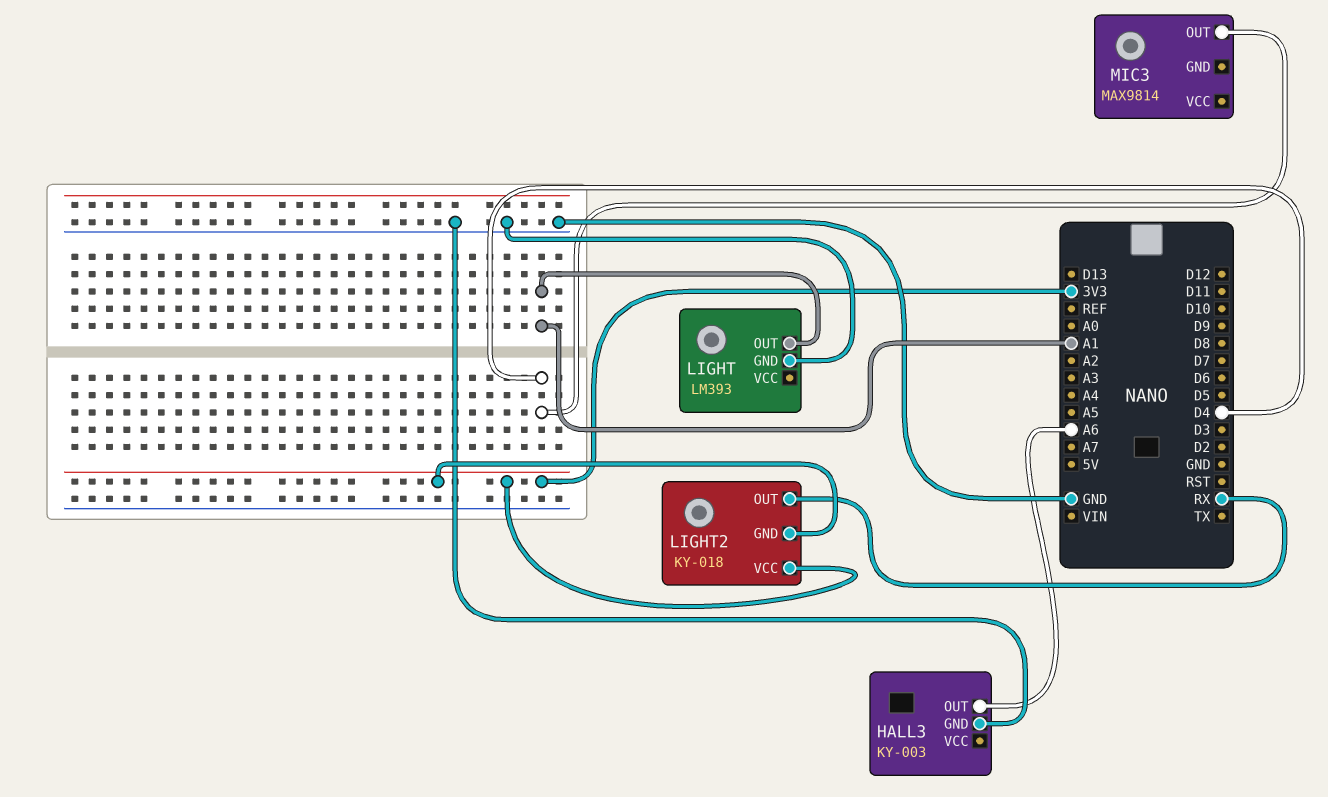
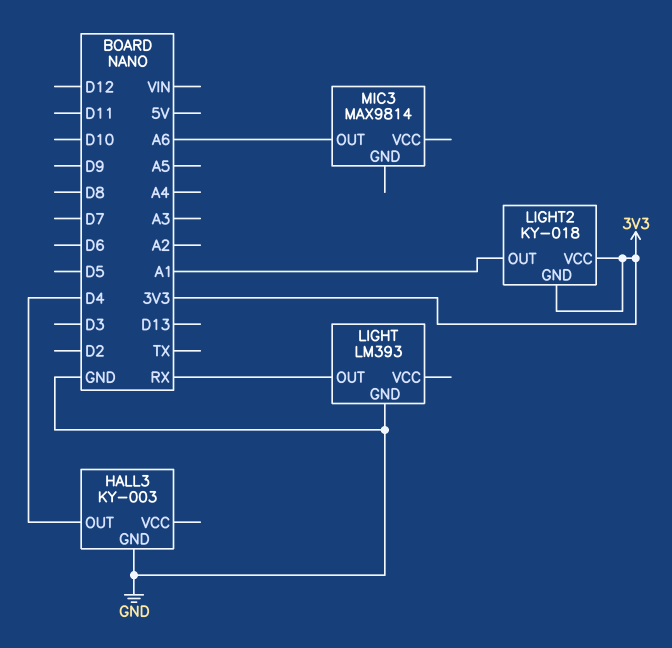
HALL3 pin OUT: A6 -> D4
LIGHT pin OUT: A1 -> RX
LIGHT2 pin OUT: RX -> A1
MIC3 pin OUT: D4 -> A6

